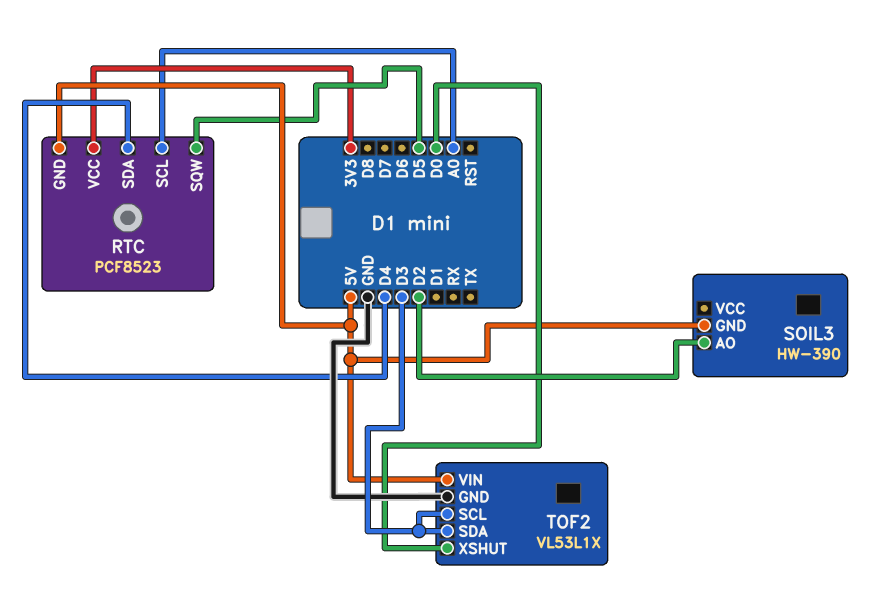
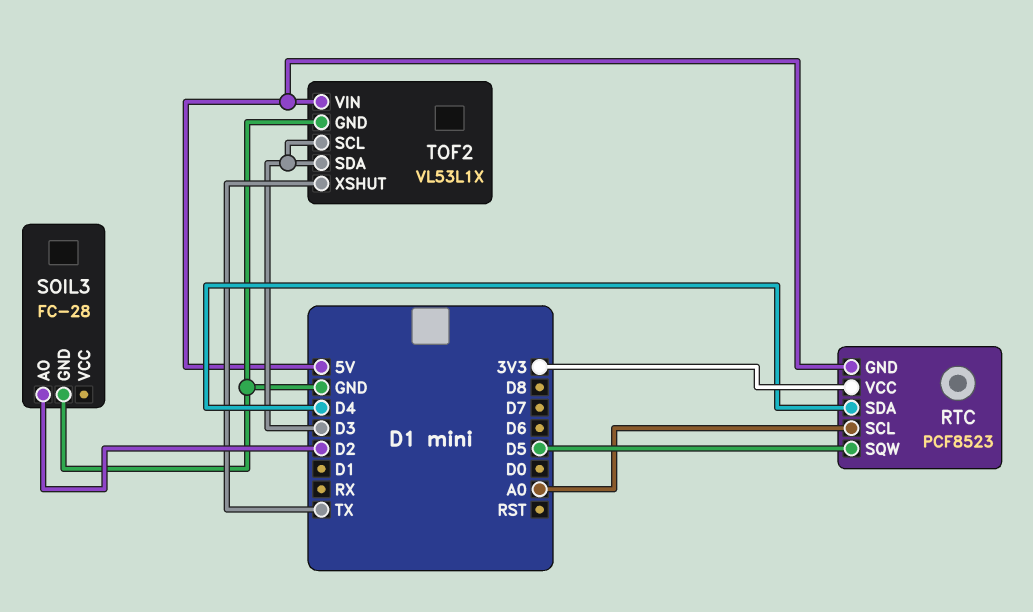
SOIL3: HW-390 -> FC-28
SOIL3 pin GND: 5V -> GND
TOF2 pin XSHUT: D0 -> TX

